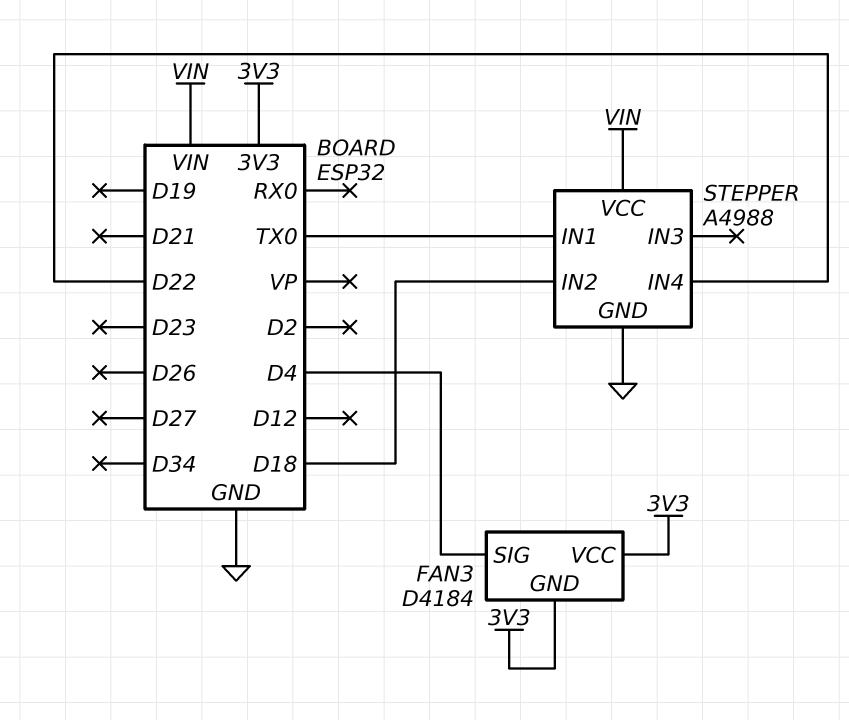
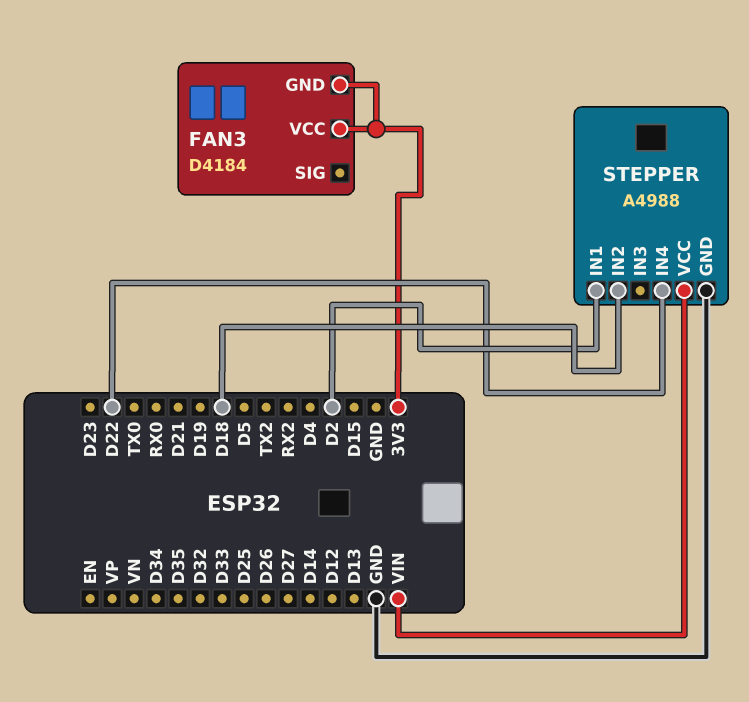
FAN3 pin SIG: D4 -> none
STEPPER pin IN1: TX0 -> D2

